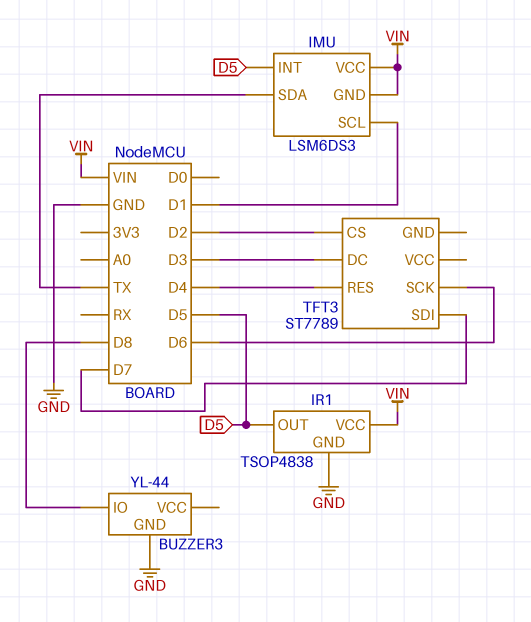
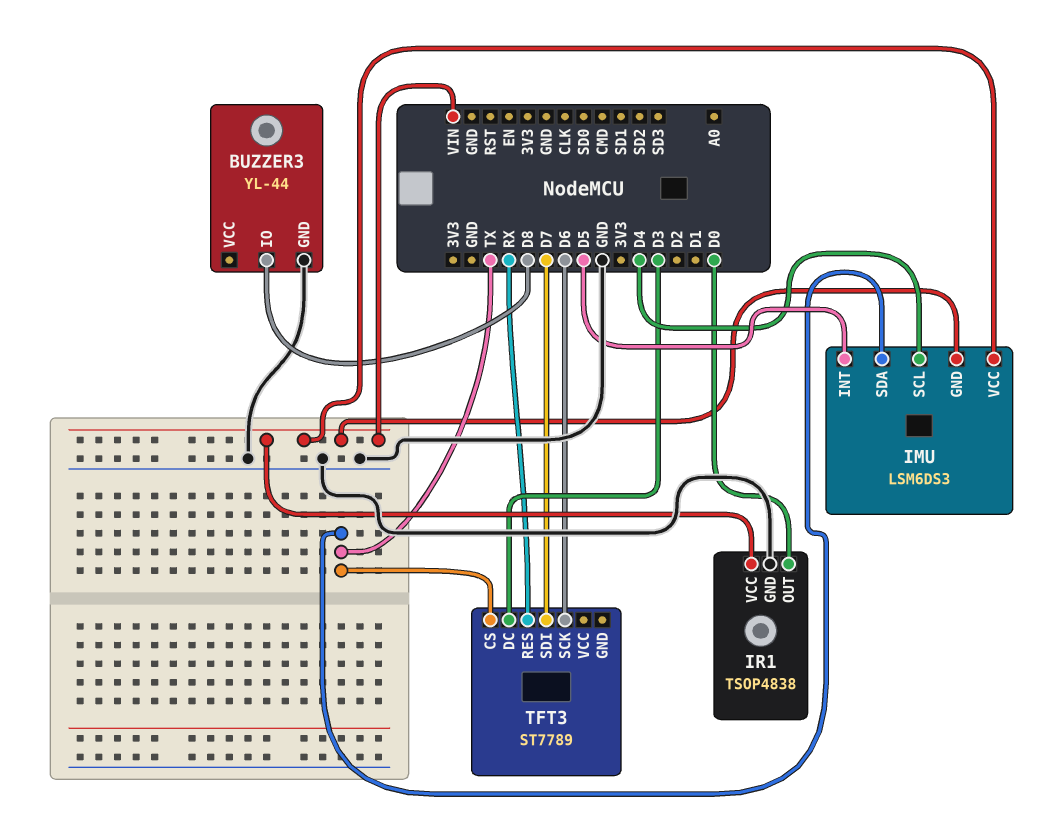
IMU pin SCL: D1 -> D4
IR1 pin OUT: D5 -> D0
TFT3 pin CS: D2 -> TX
TFT3 pin RES: D4 -> RX

